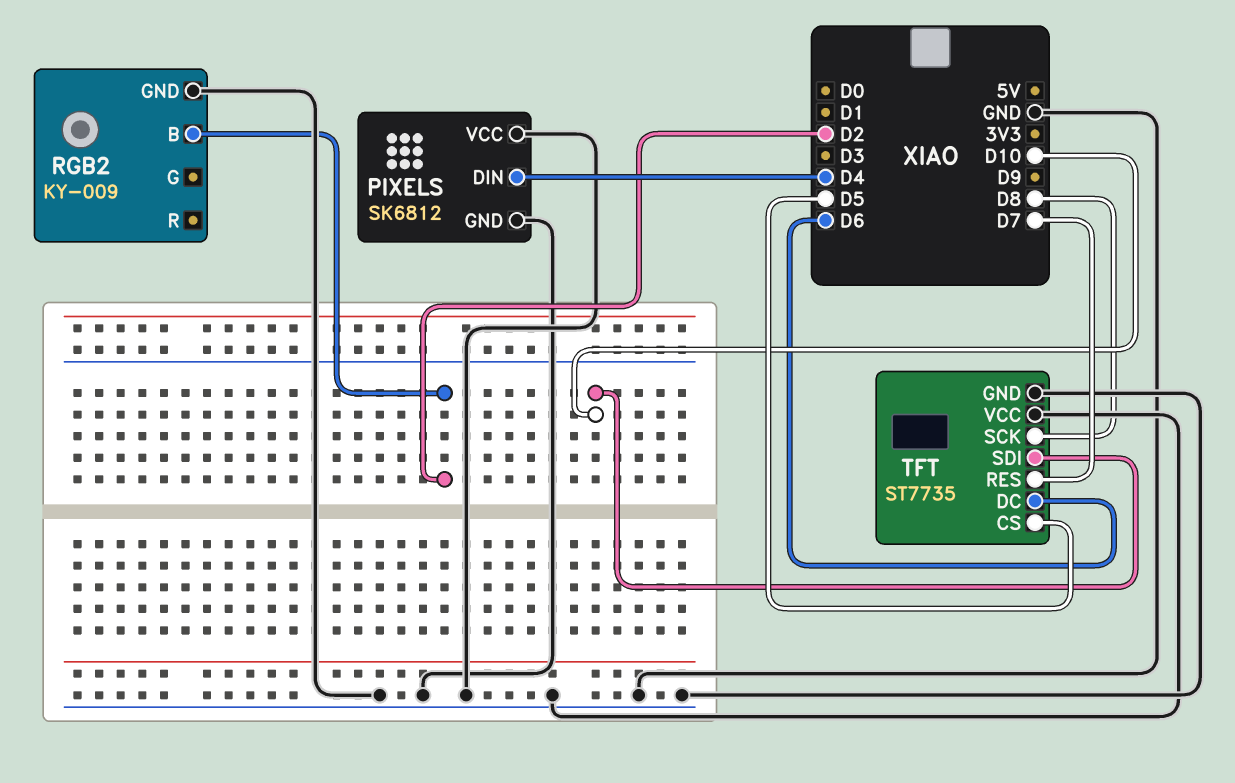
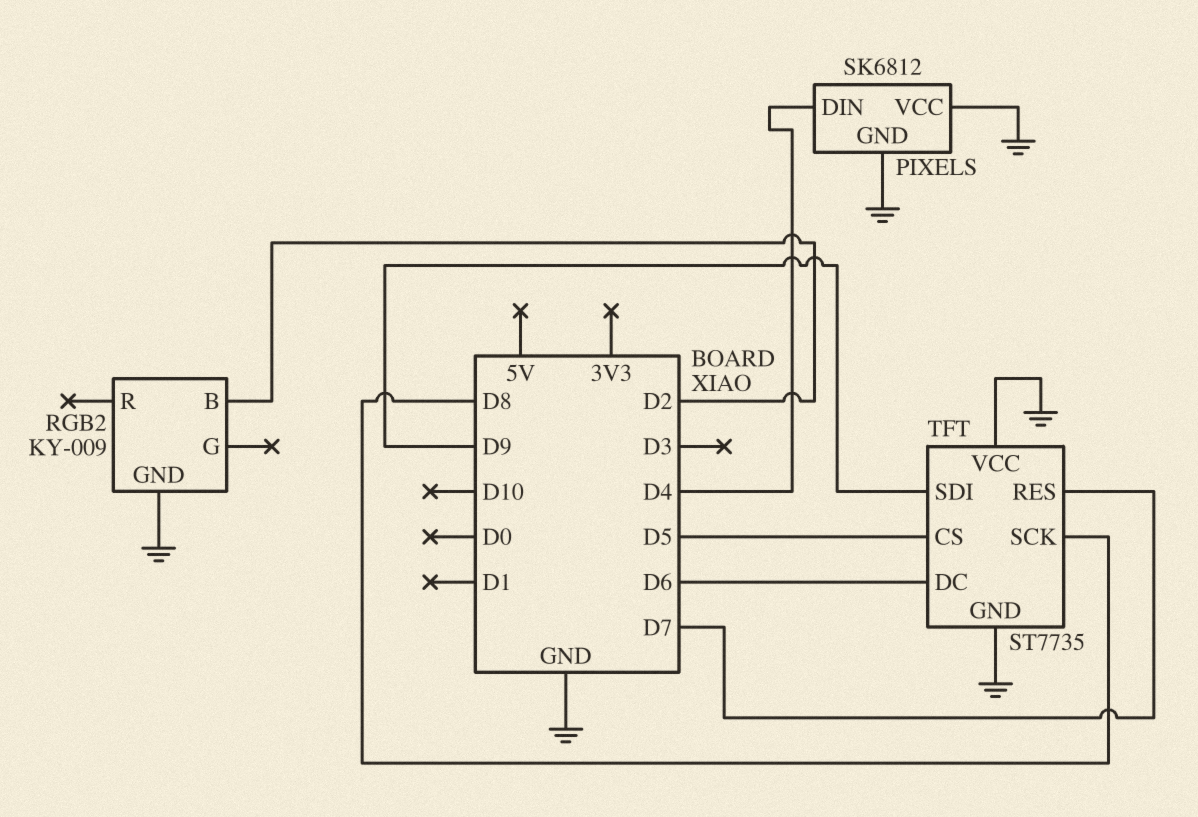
TFT pin SDI: D10 -> D9

